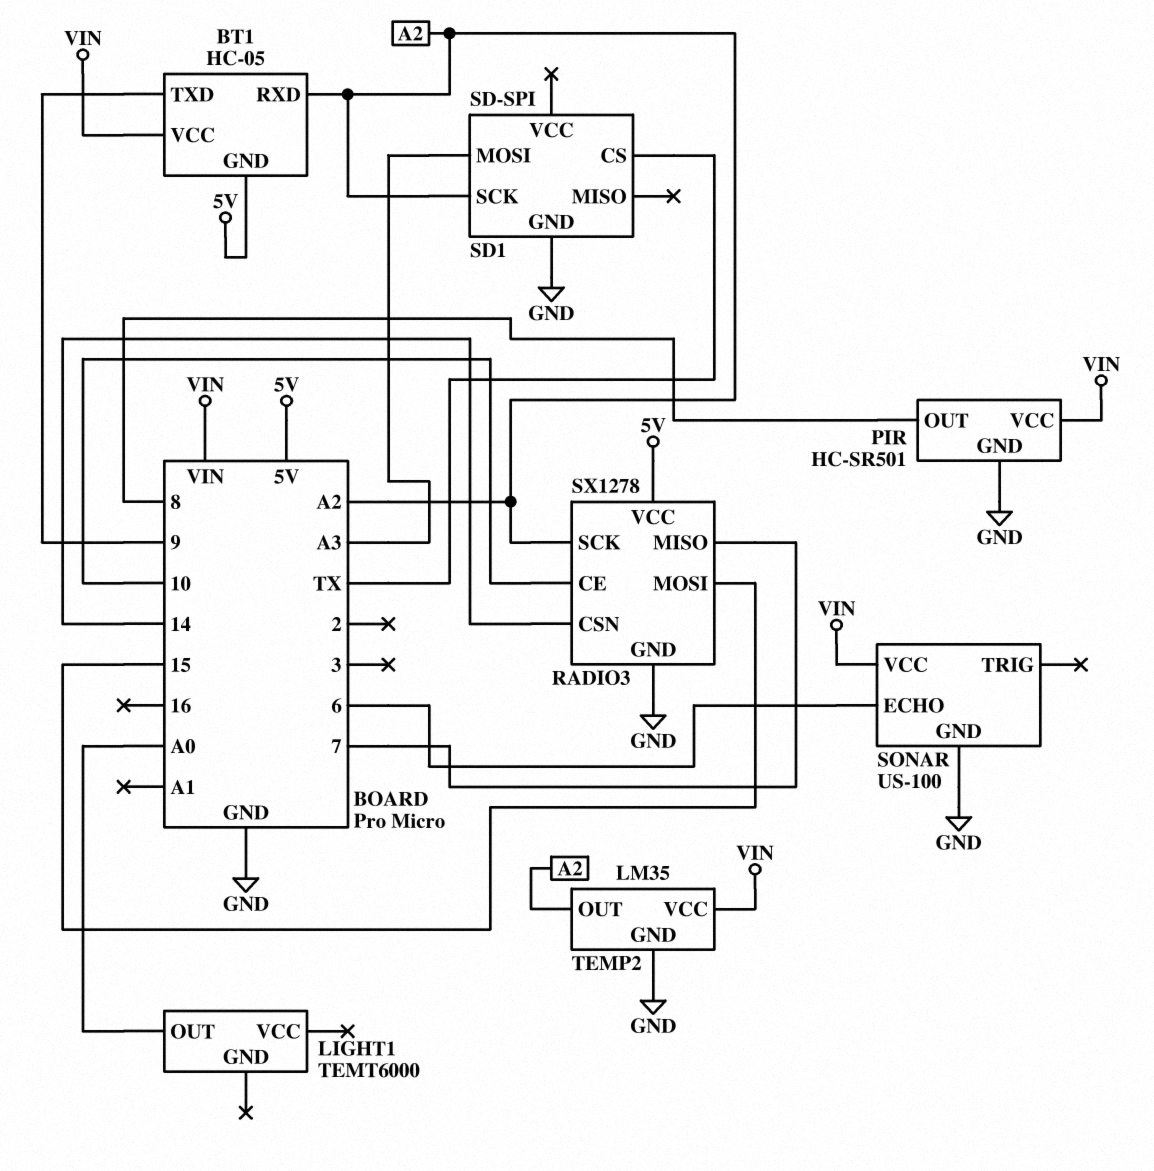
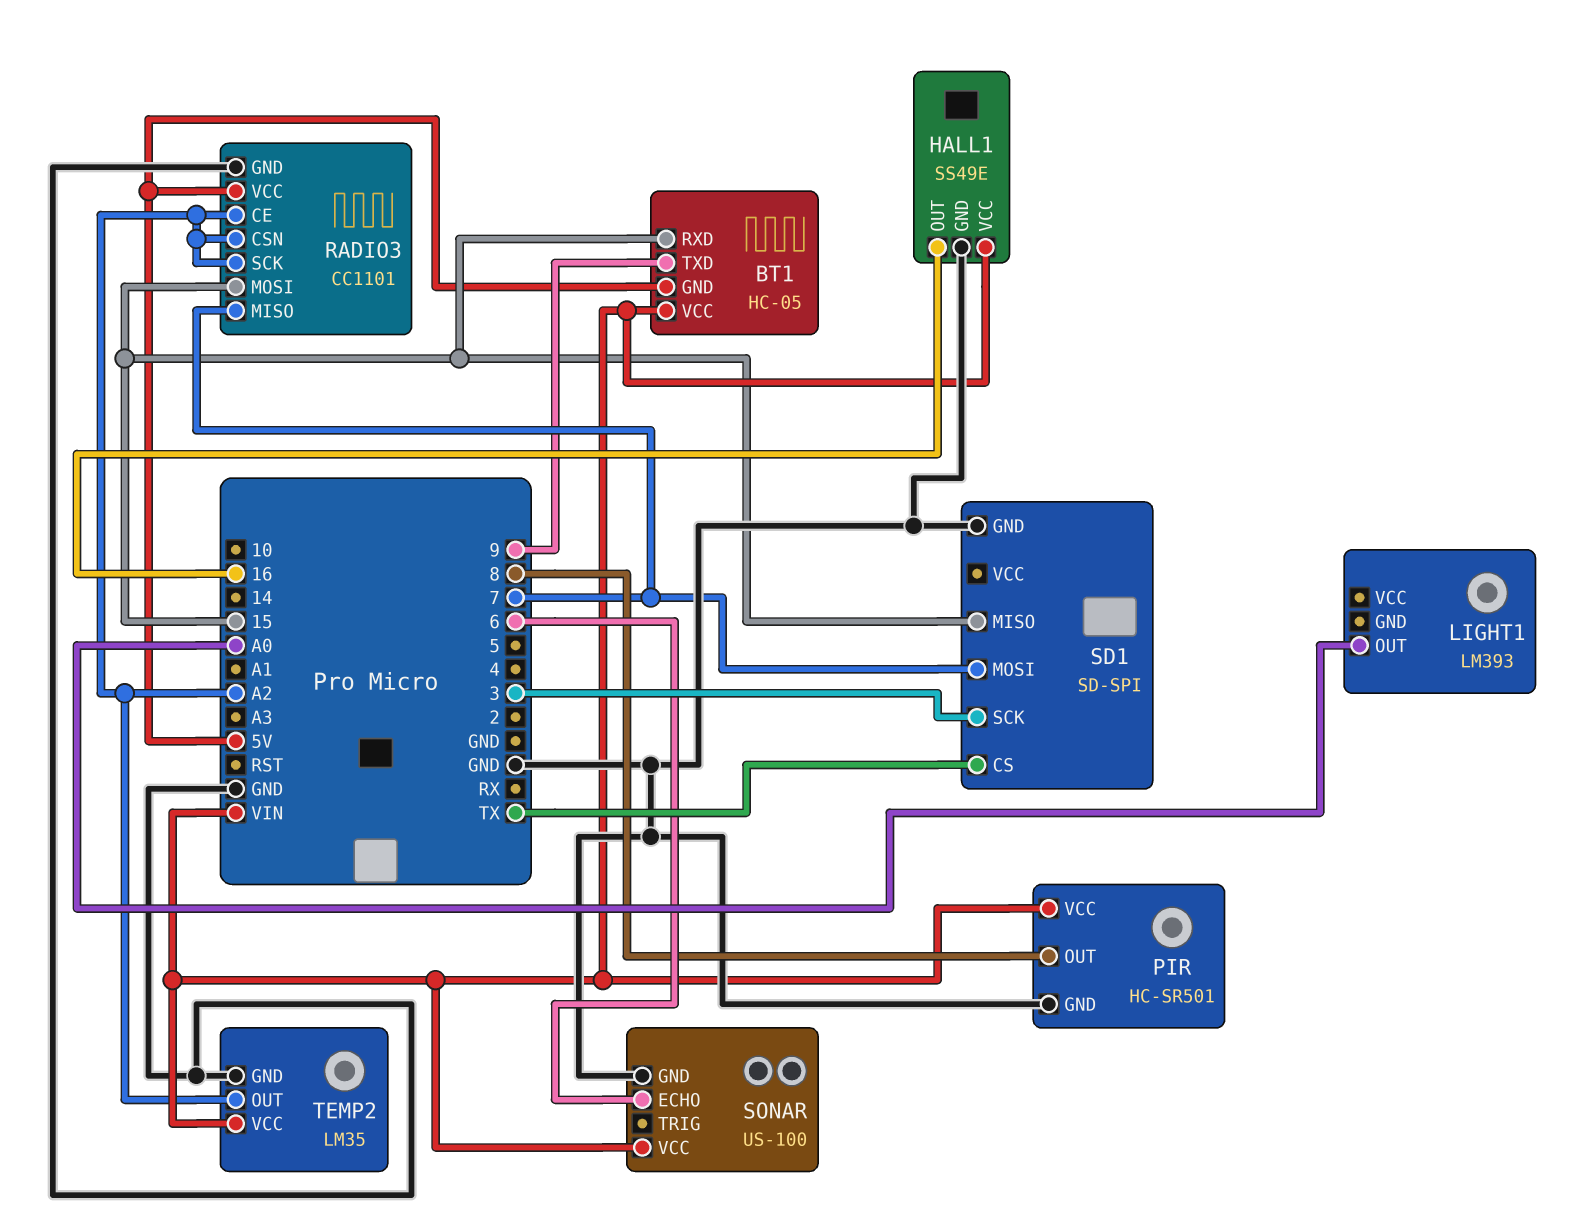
BT1 pin RXD: A2 -> 15
HALL1: none -> SS49E
HALL1 pin GND: none -> GND
HALL1 pin OUT: none -> 16
HALL1 pin VCC: none -> VIN
LIGHT1: TEMT6000 -> LM393
RADIO3: SX1278 -> CC1101
RADIO3 pin CE: 10 -> A2
RADIO3 pin CSN: 14 -> A2
SD1 pin MISO: none -> 15
SD1 pin MOSI: A3 -> 7
SD1 pin SCK: A2 -> 3

